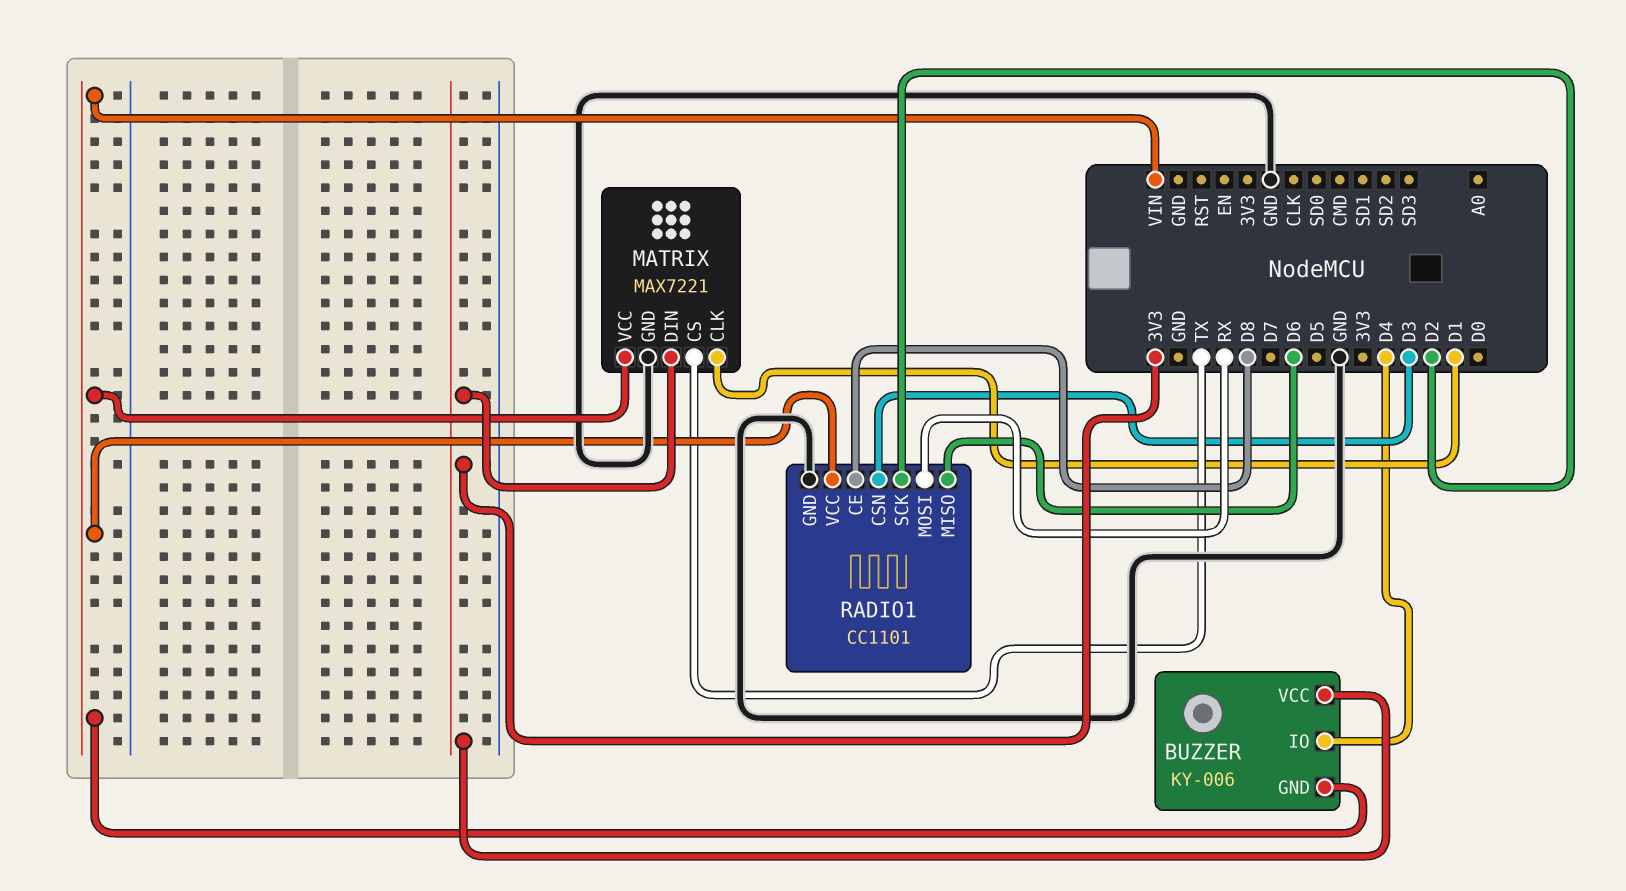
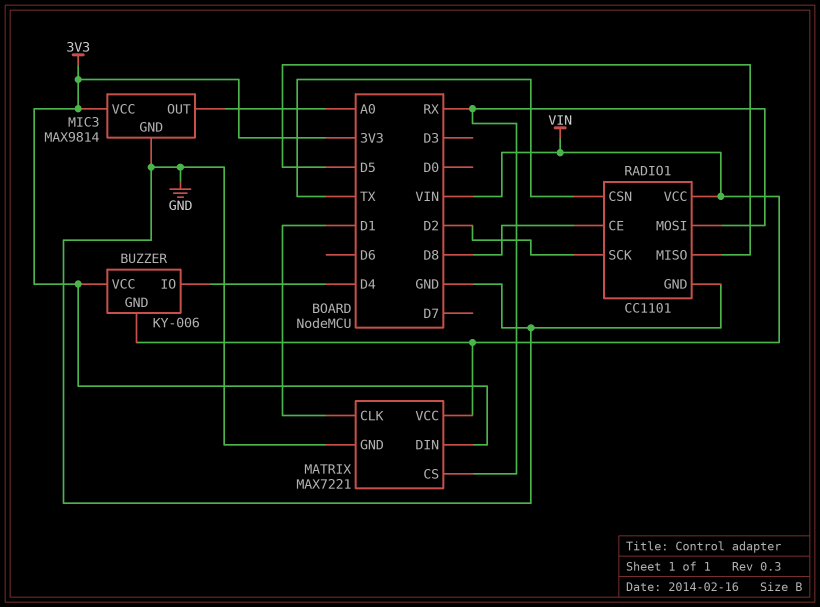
MATRIX pin CS: TX -> RX
MIC3: none -> MAX9814
MIC3 pin GND: none -> GND
MIC3 pin OUT: none -> A0
MIC3 pin VCC: none -> 3V3
RADIO1 pin CSN: D3 -> TX
RADIO1 pin MISO: D6 -> D5

